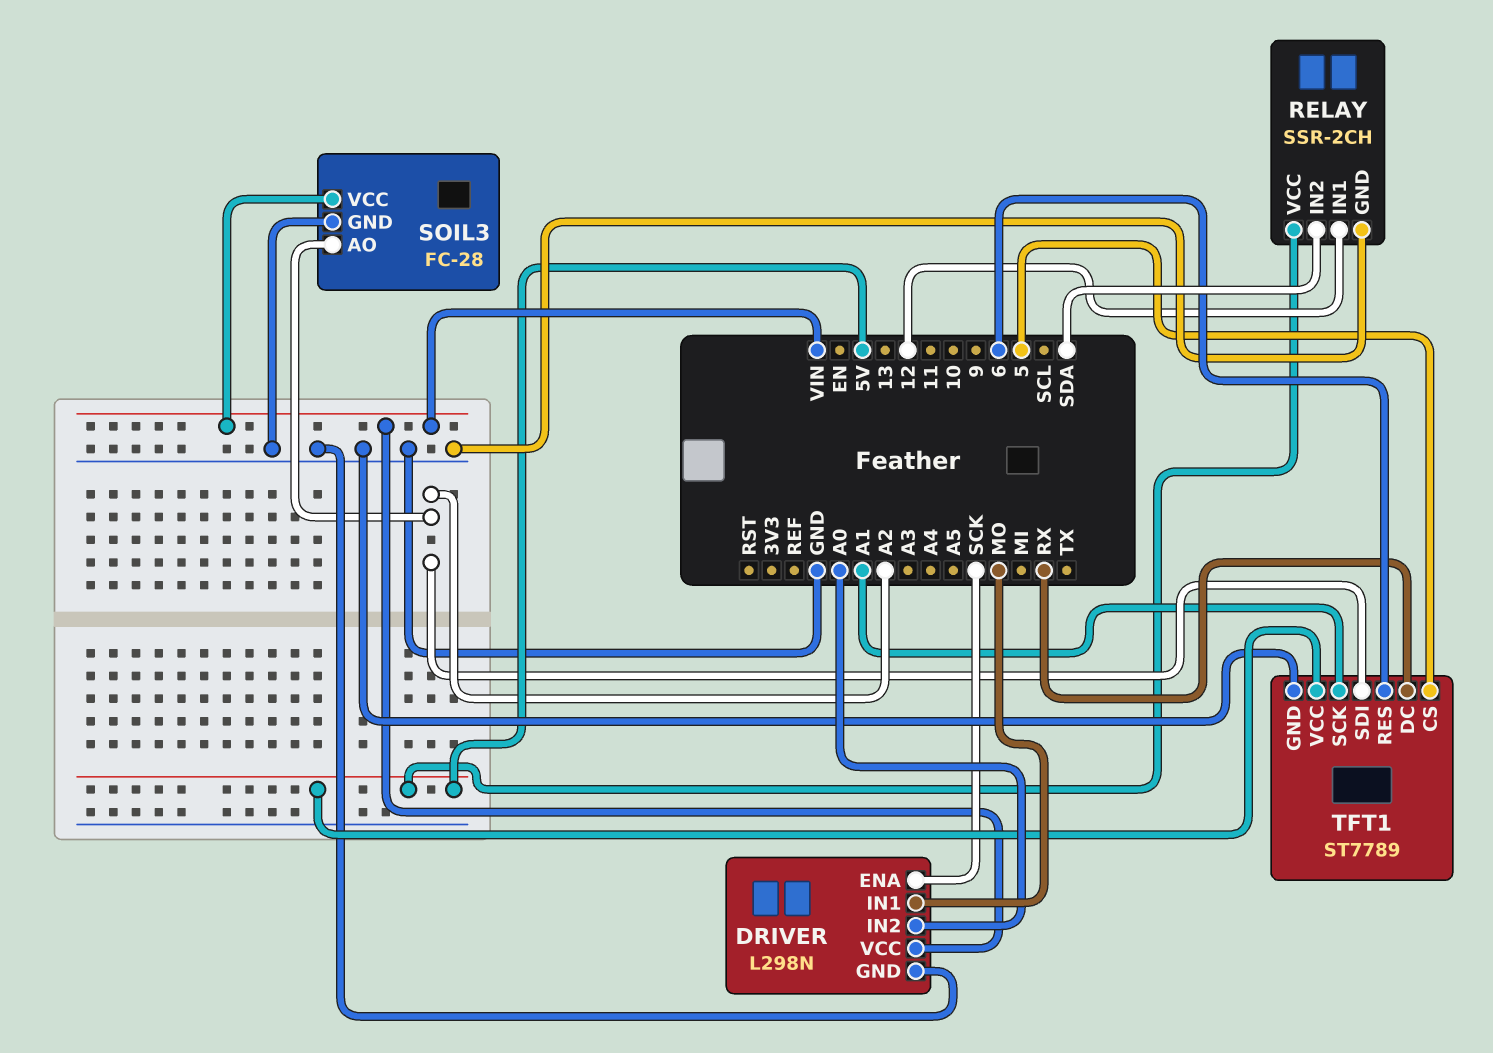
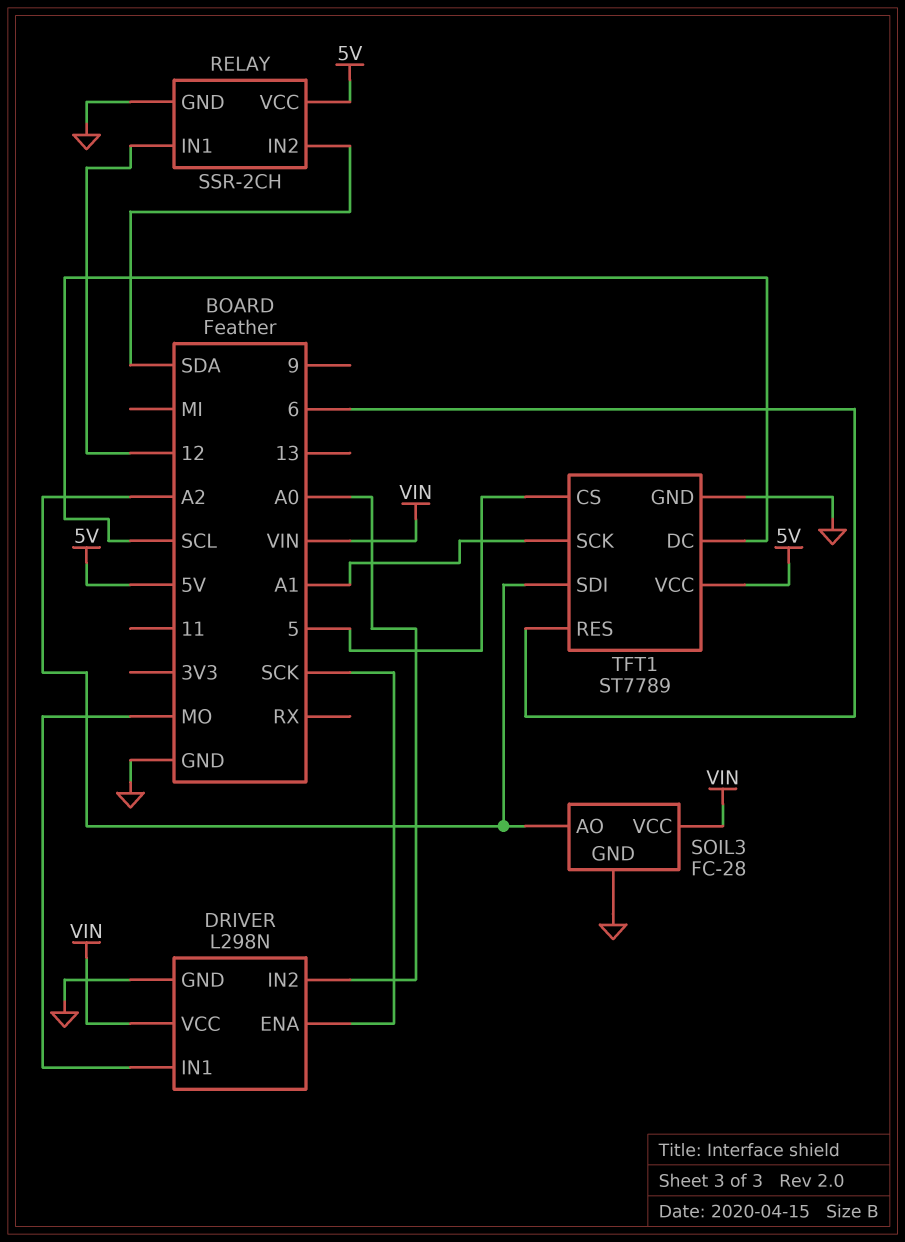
TFT1 pin DC: RX -> SCL

